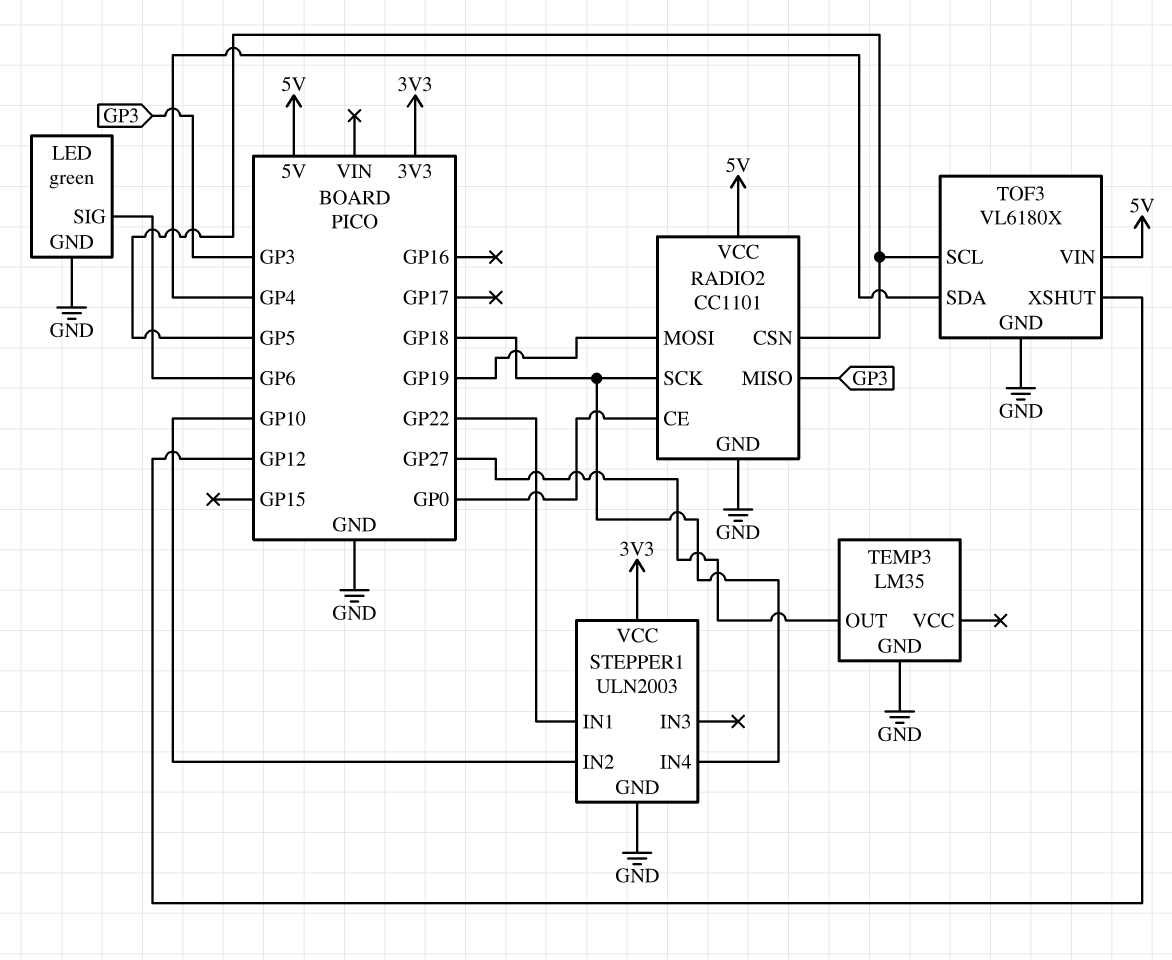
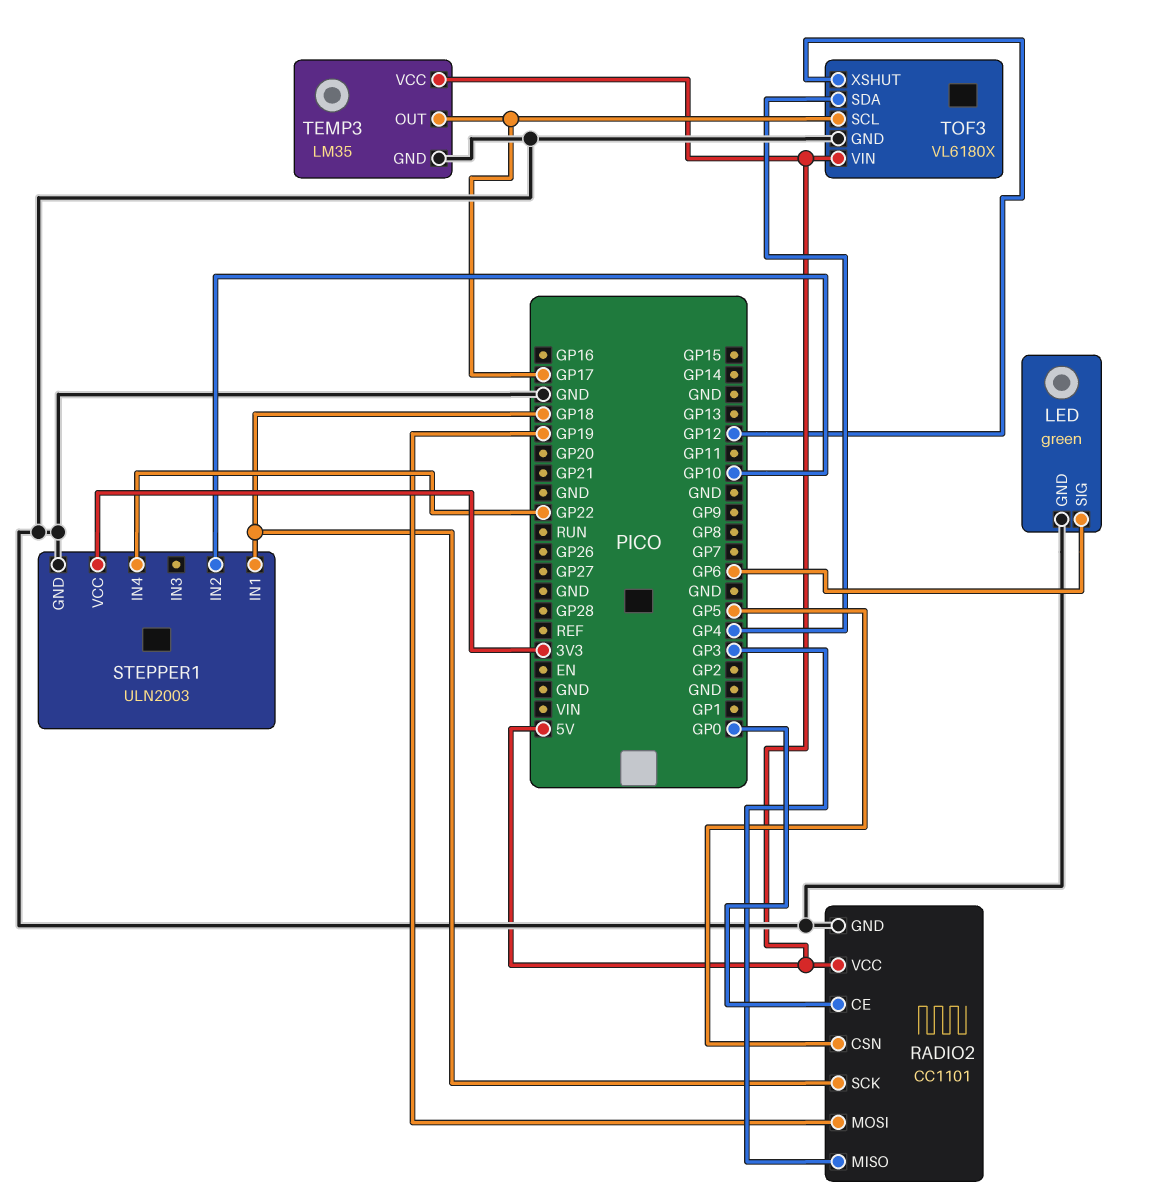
STEPPER1 pin IN1: GP22 -> GP18
STEPPER1 pin IN4: GP18 -> GP22
TEMP3 pin OUT: GP27 -> GP17
TEMP3 pin VCC: none -> 5V
TOF3 pin SCL: GP5 -> GP17

